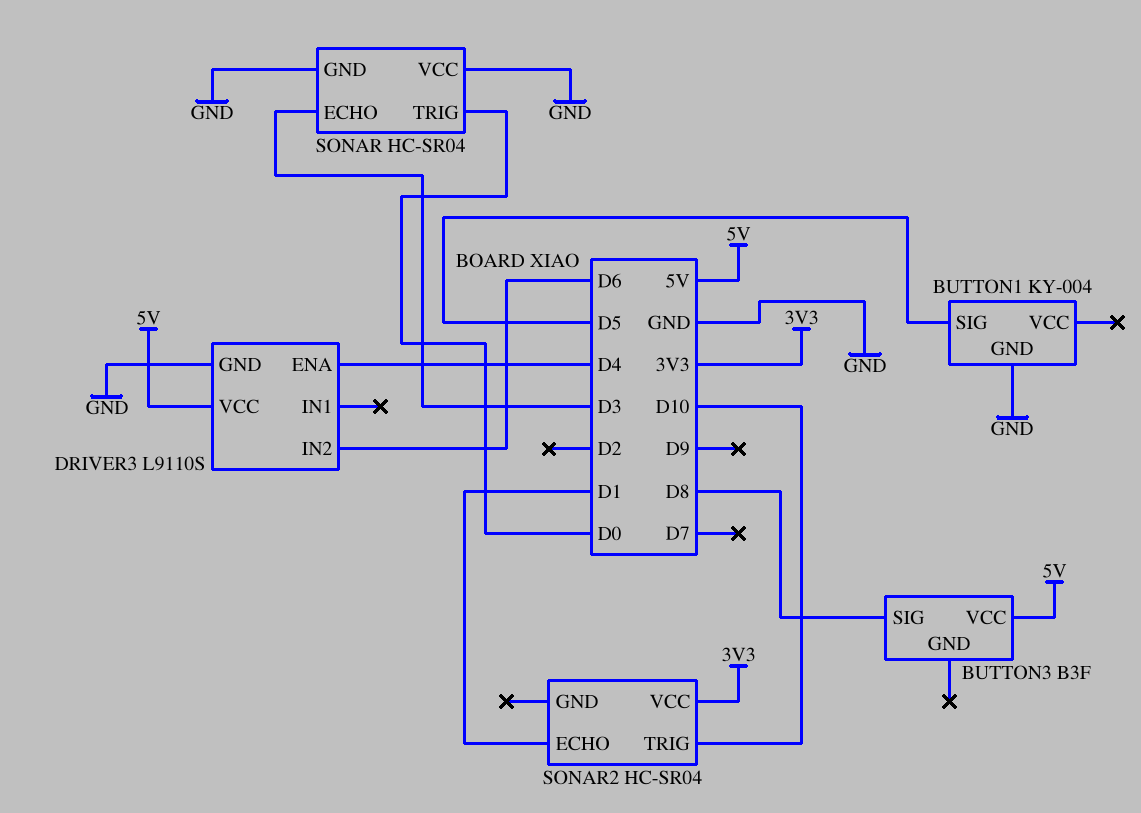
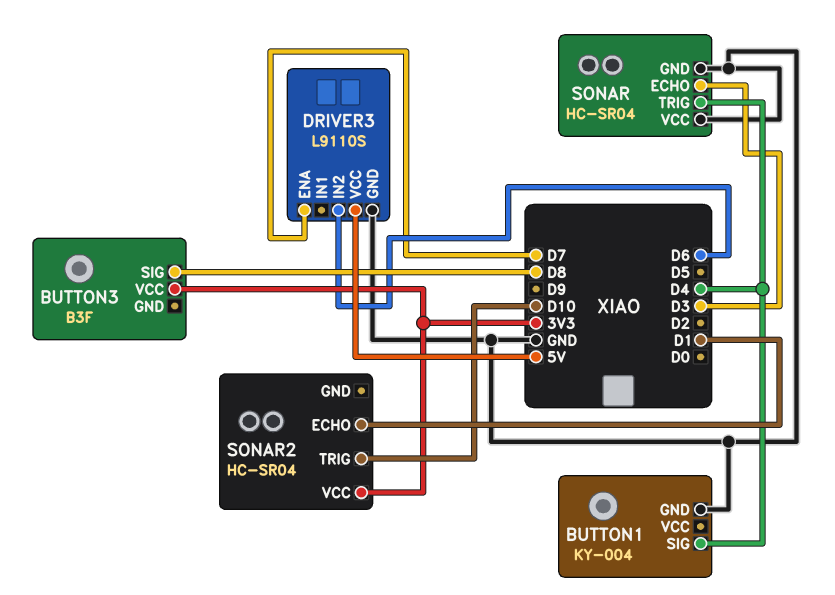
BUTTON1 pin SIG: D5 -> D4
BUTTON3 pin VCC: 5V -> 3V3
DRIVER3 pin ENA: D4 -> D7
SONAR pin TRIG: D0 -> D4

